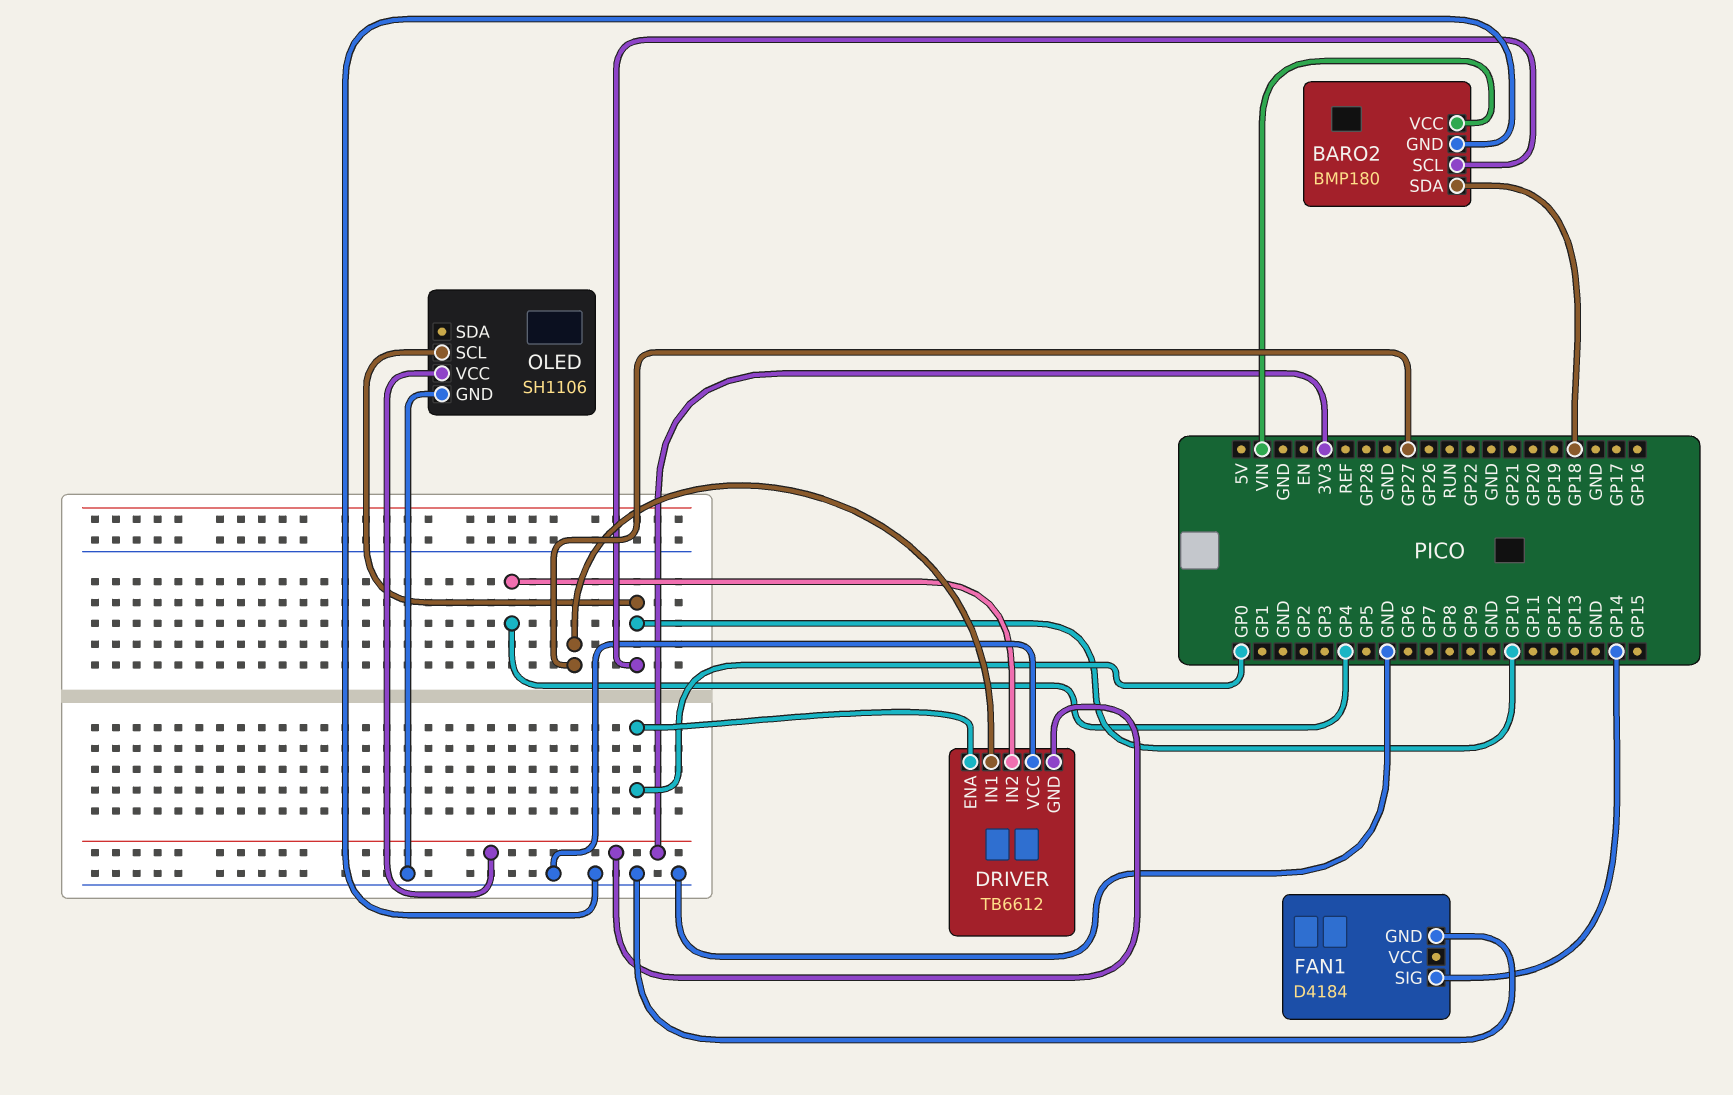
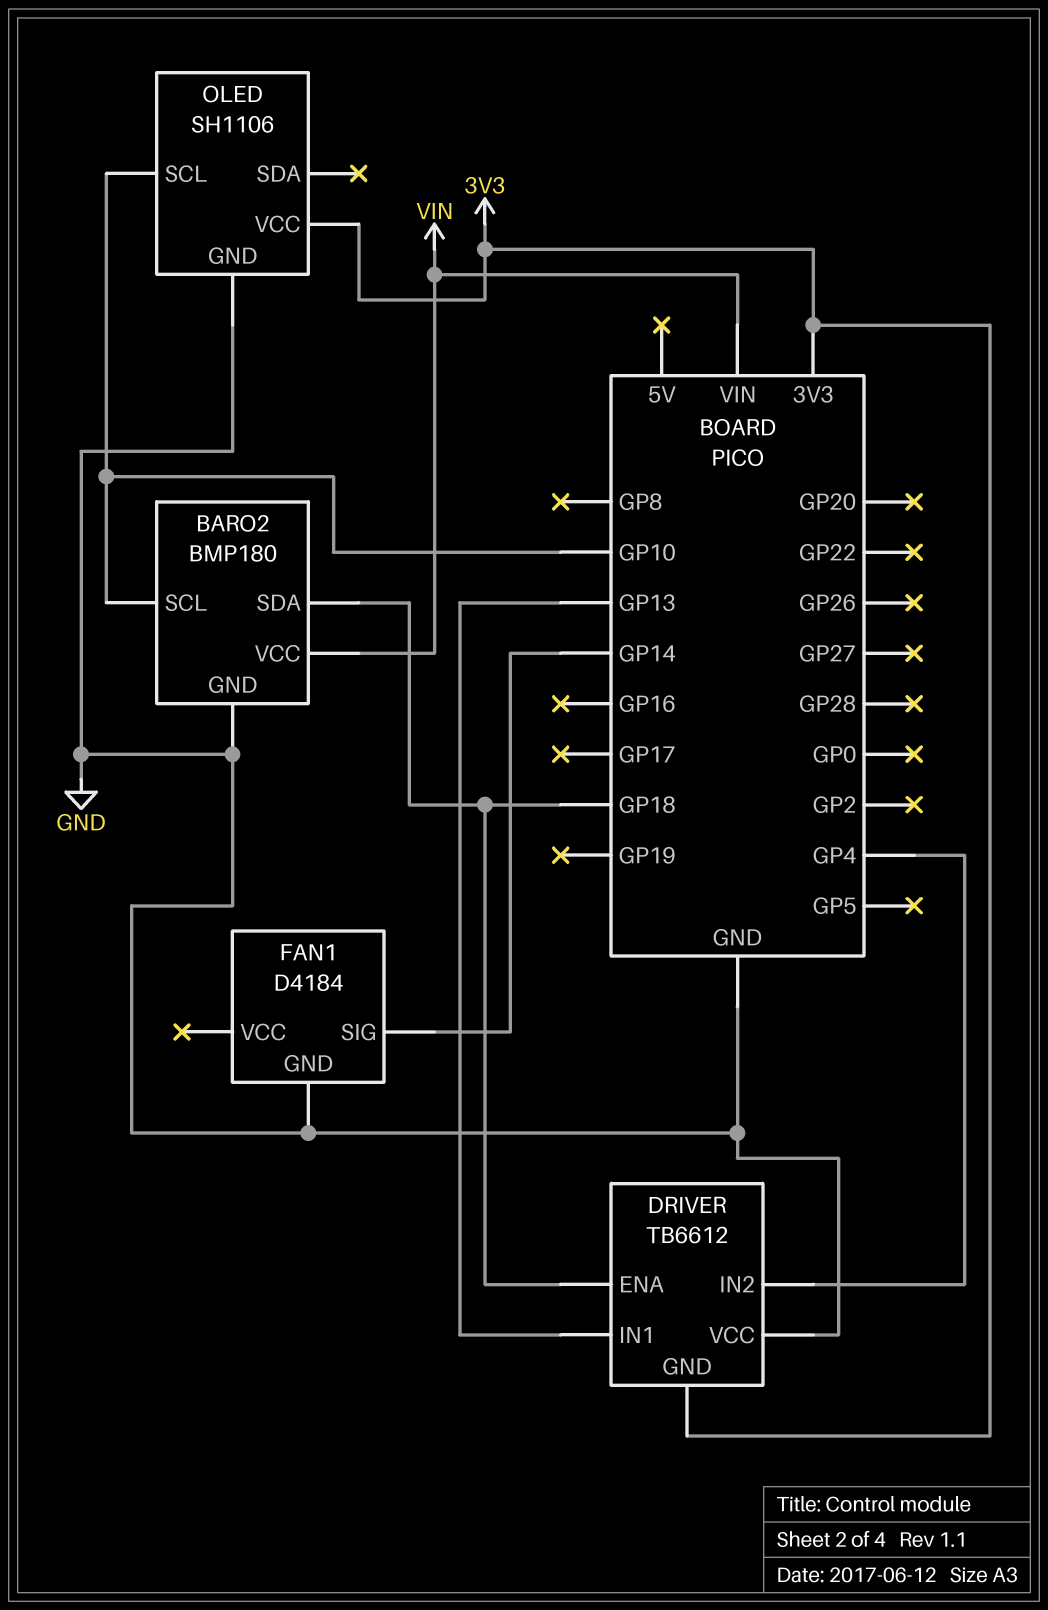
DRIVER pin ENA: GP0 -> GP18
DRIVER pin IN1: GP27 -> GP13

